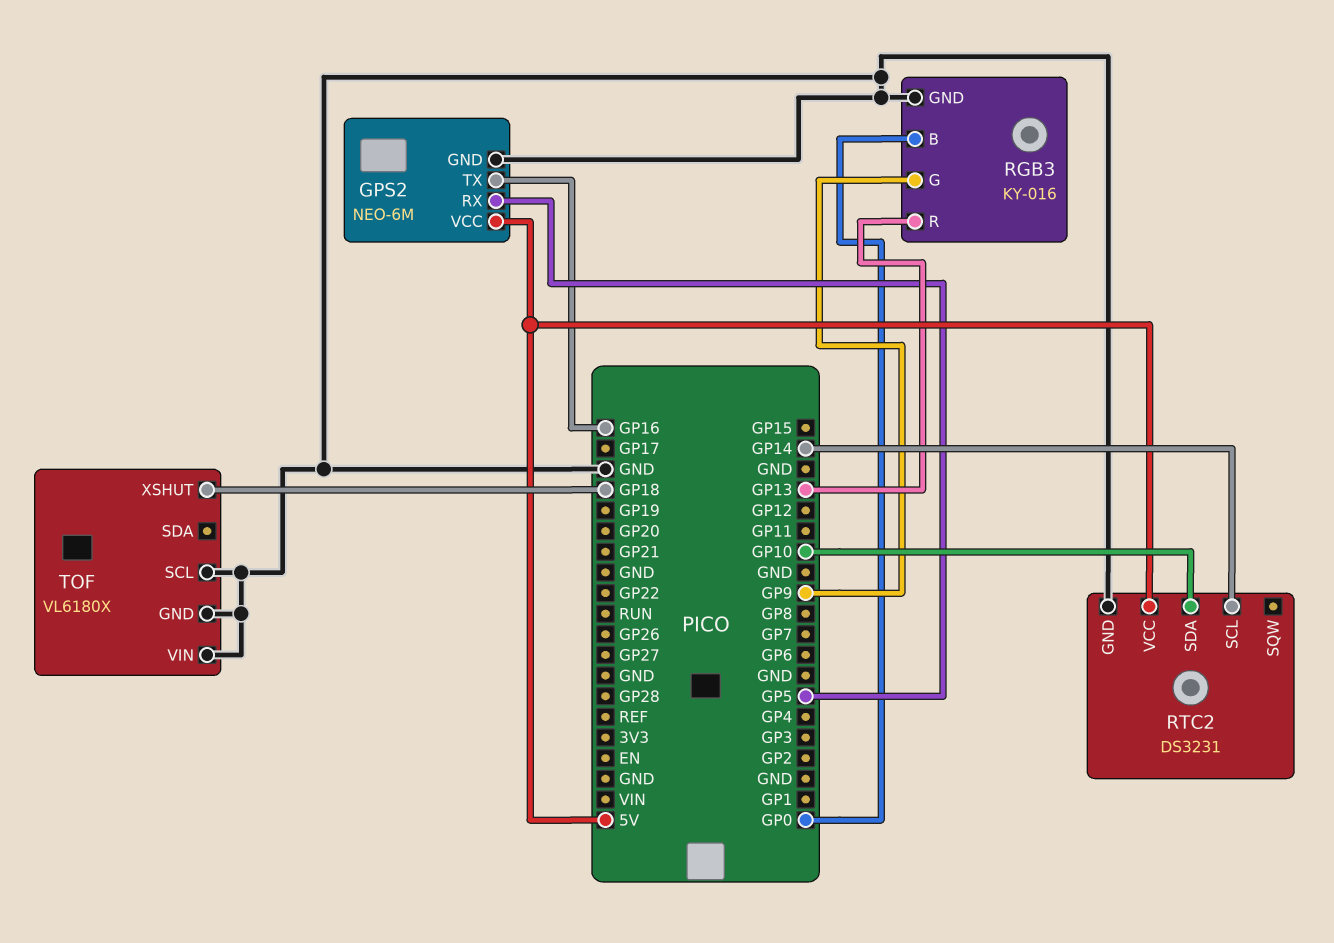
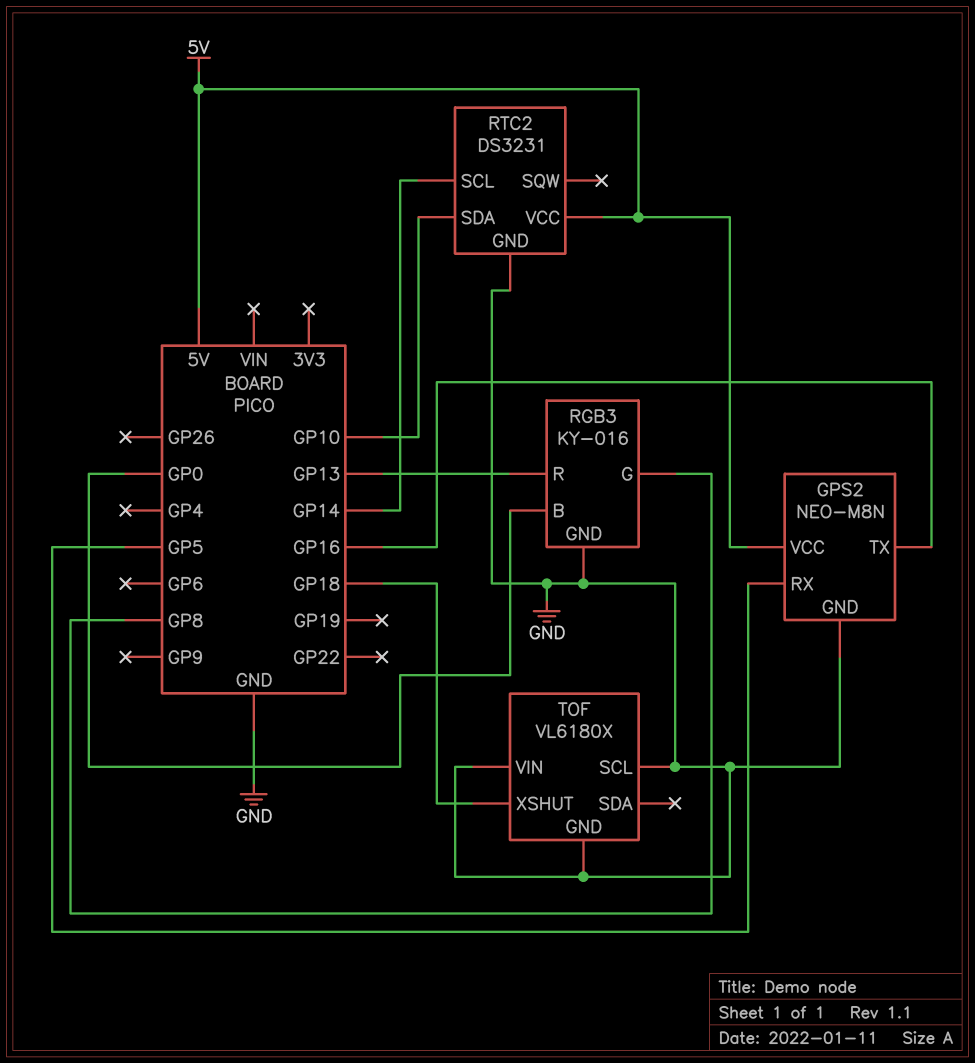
GPS2: NEO-6M -> NEO-M8N
RGB3 pin G: GP9 -> GP8

